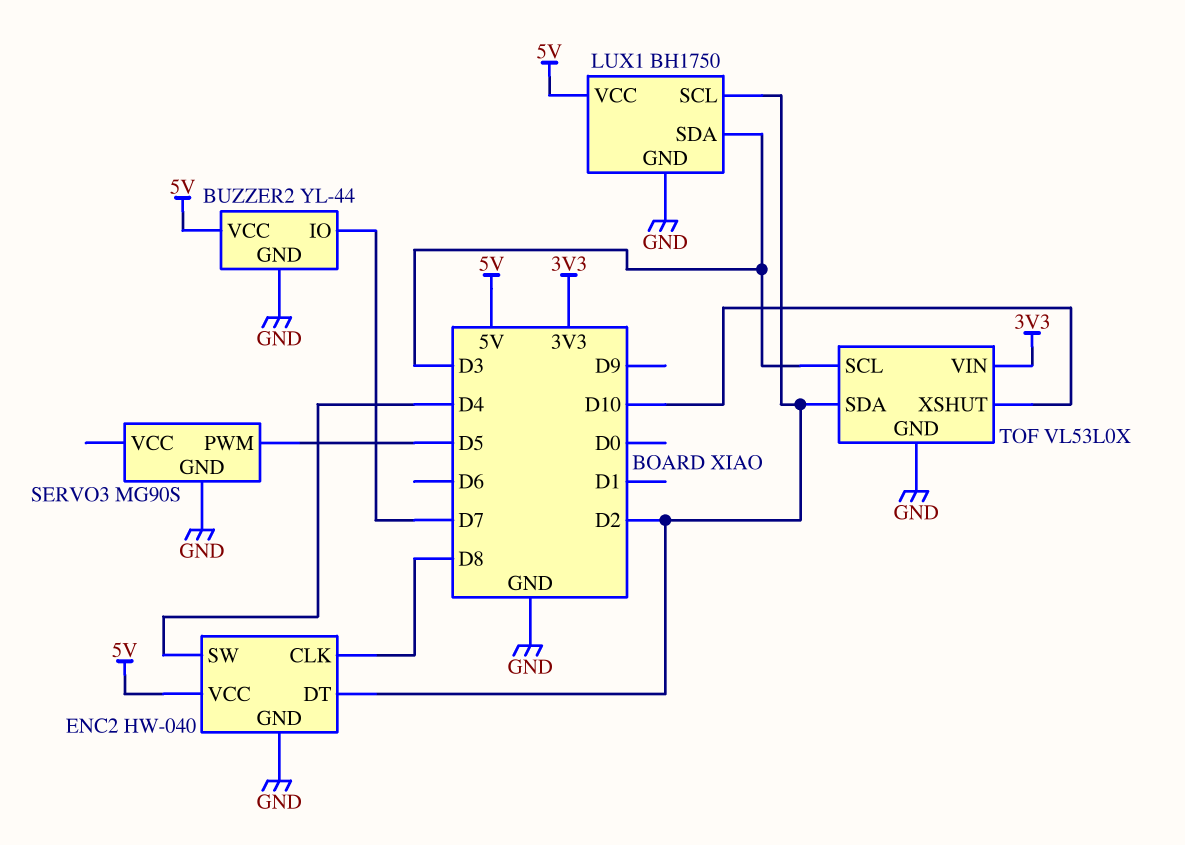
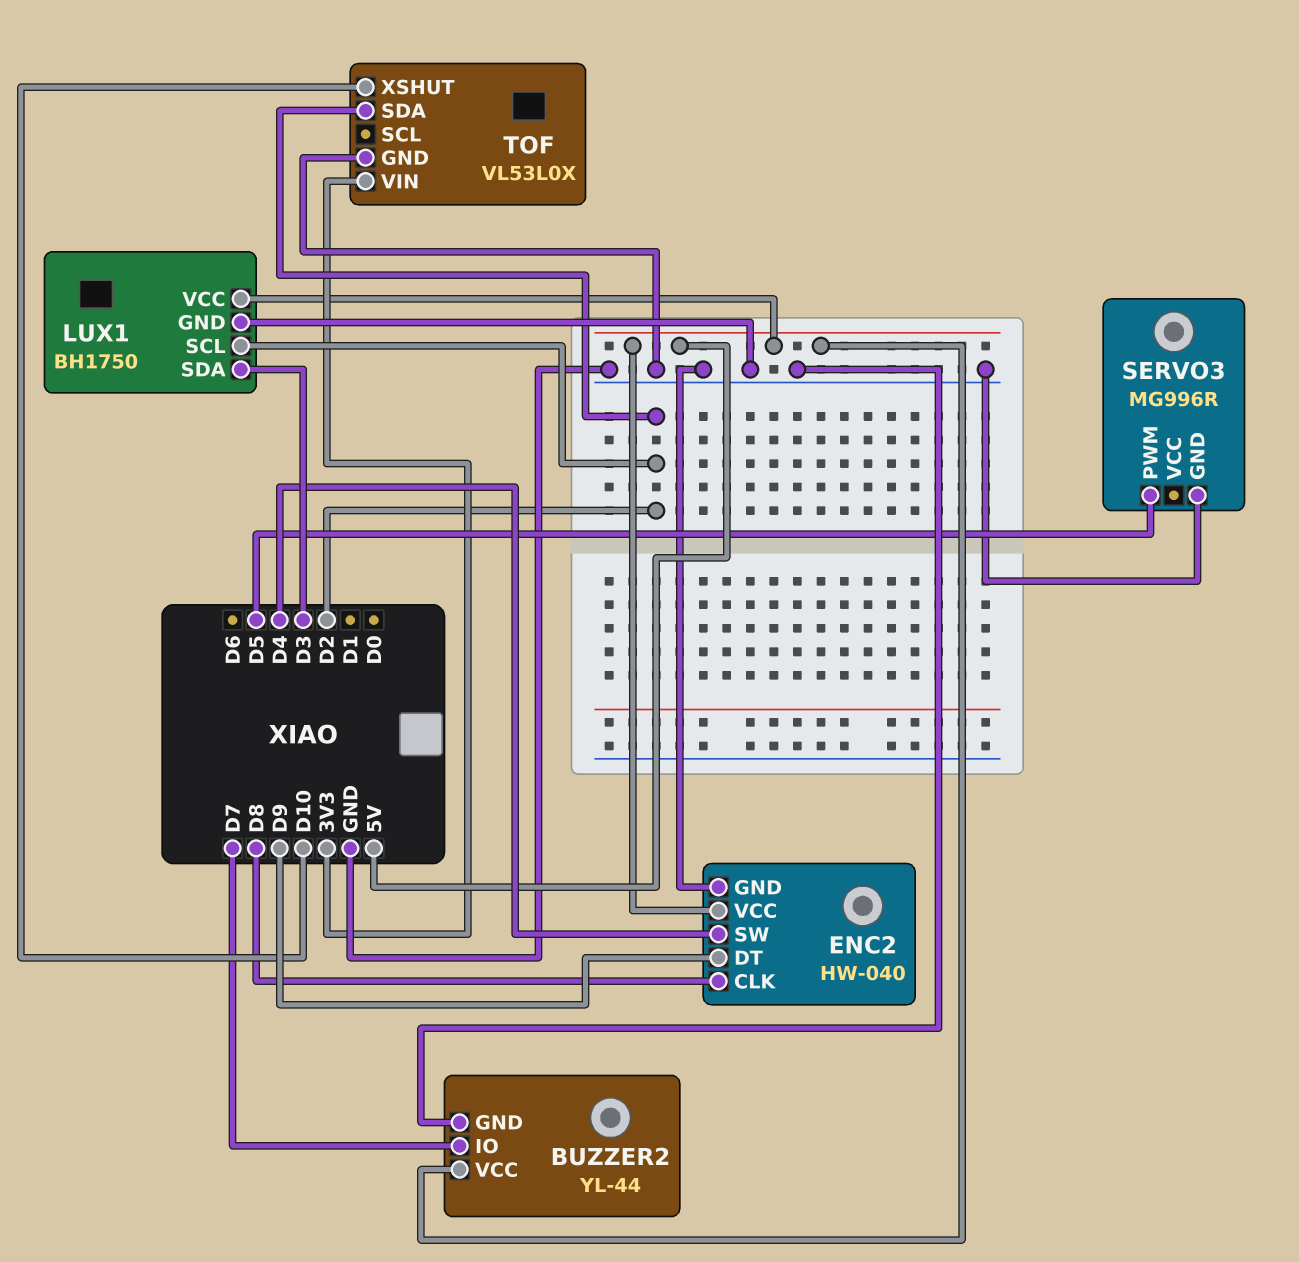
ENC2 pin DT: D2 -> D9
SERVO3: MG90S -> MG996R
TOF pin SCL: D3 -> none

